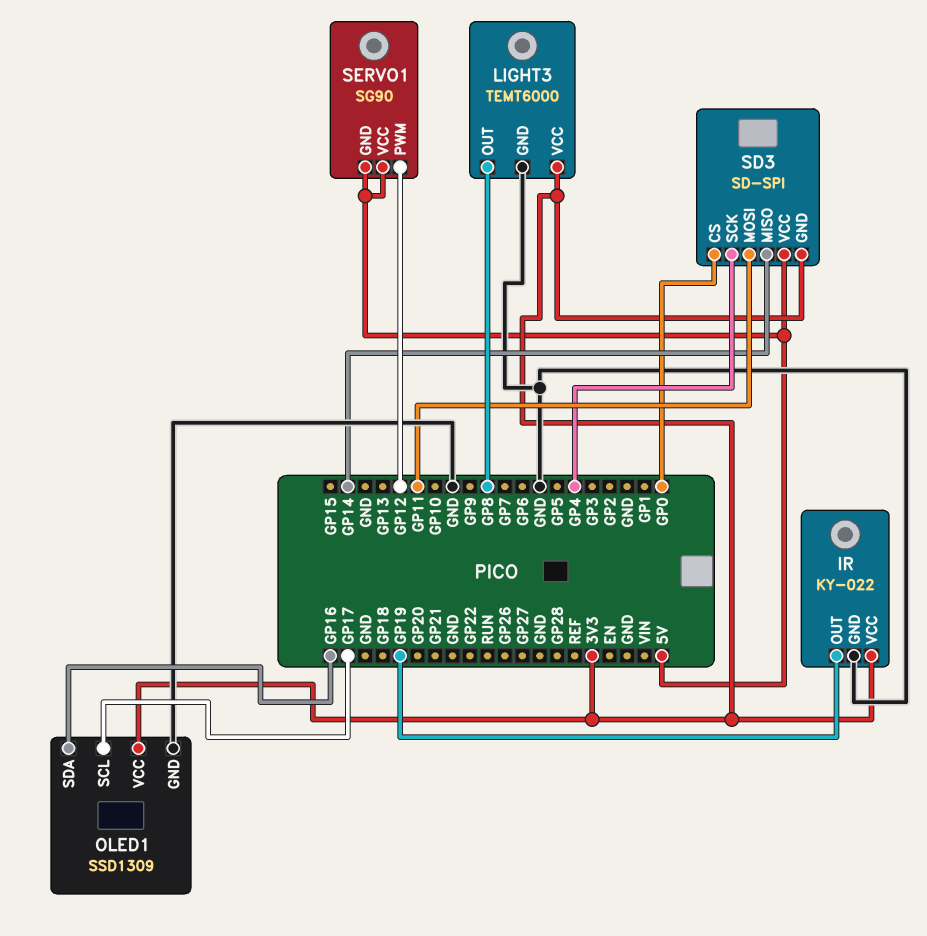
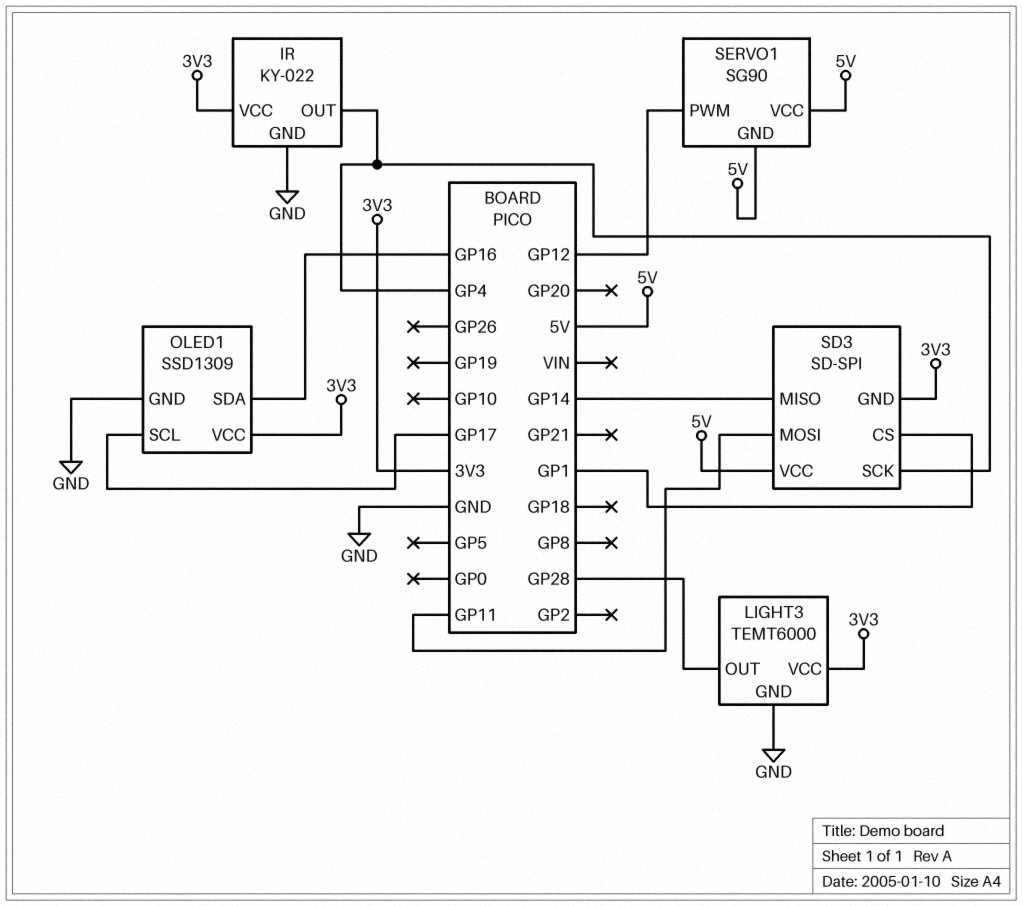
IR pin OUT: GP19 -> GP4
LIGHT3 pin OUT: GP8 -> GP28
SD3 pin CS: GP0 -> GP1

